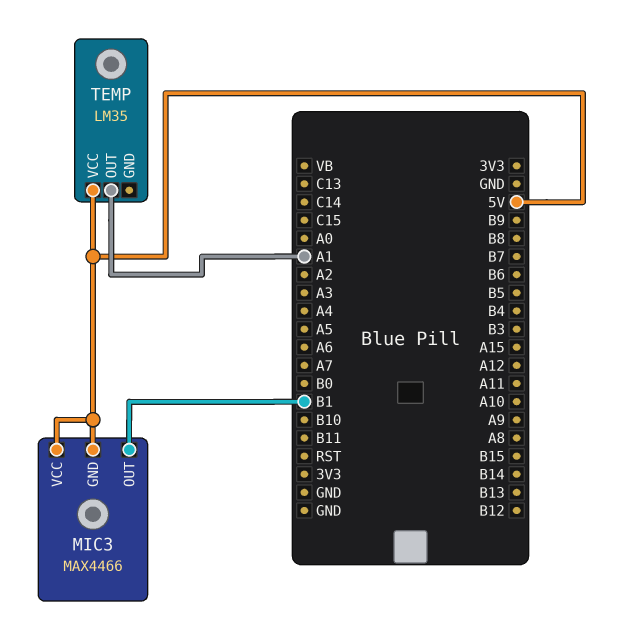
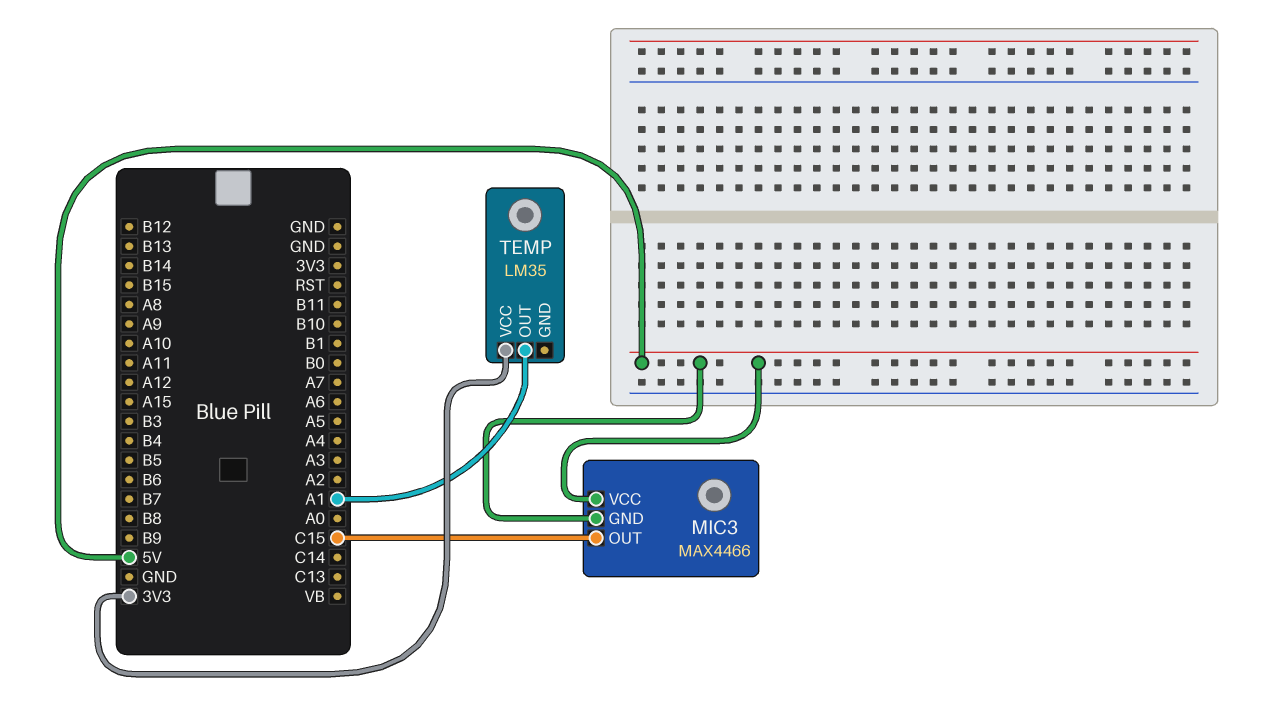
MIC3 pin OUT: B1 -> C15
TEMP pin VCC: 5V -> 3V3

